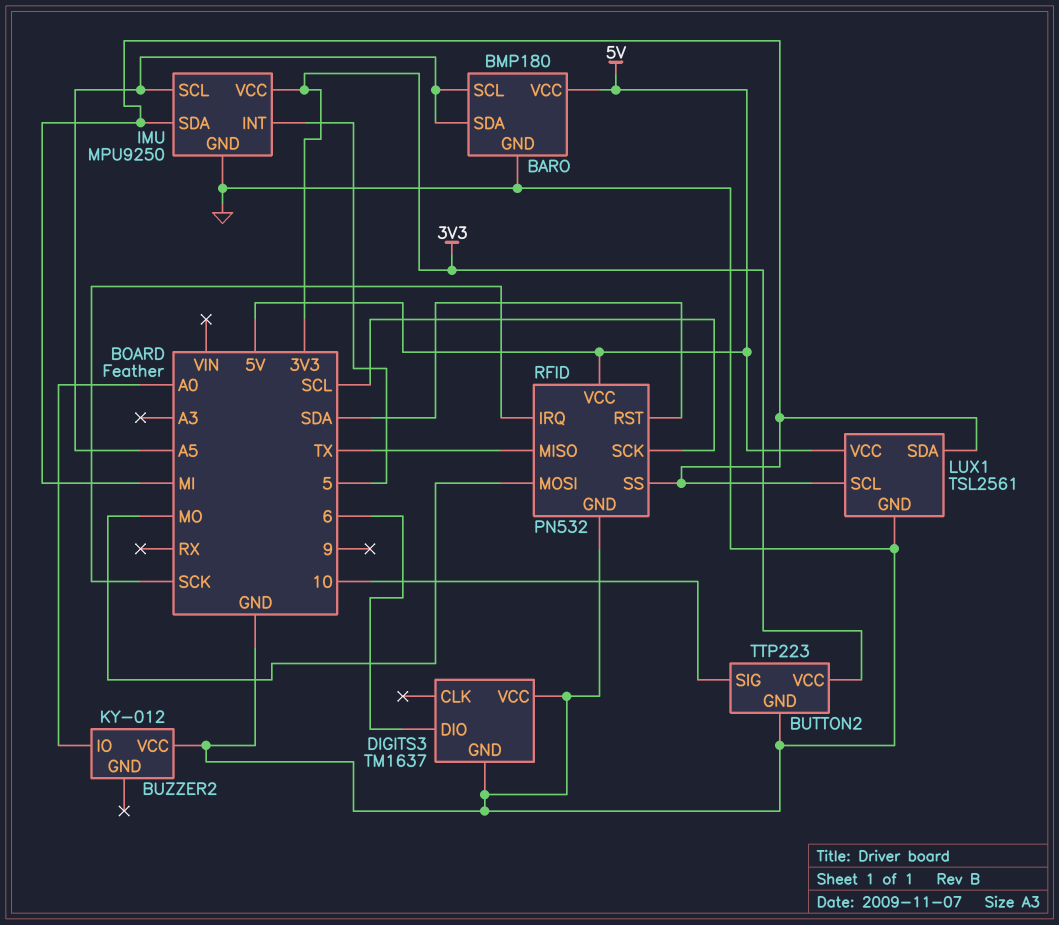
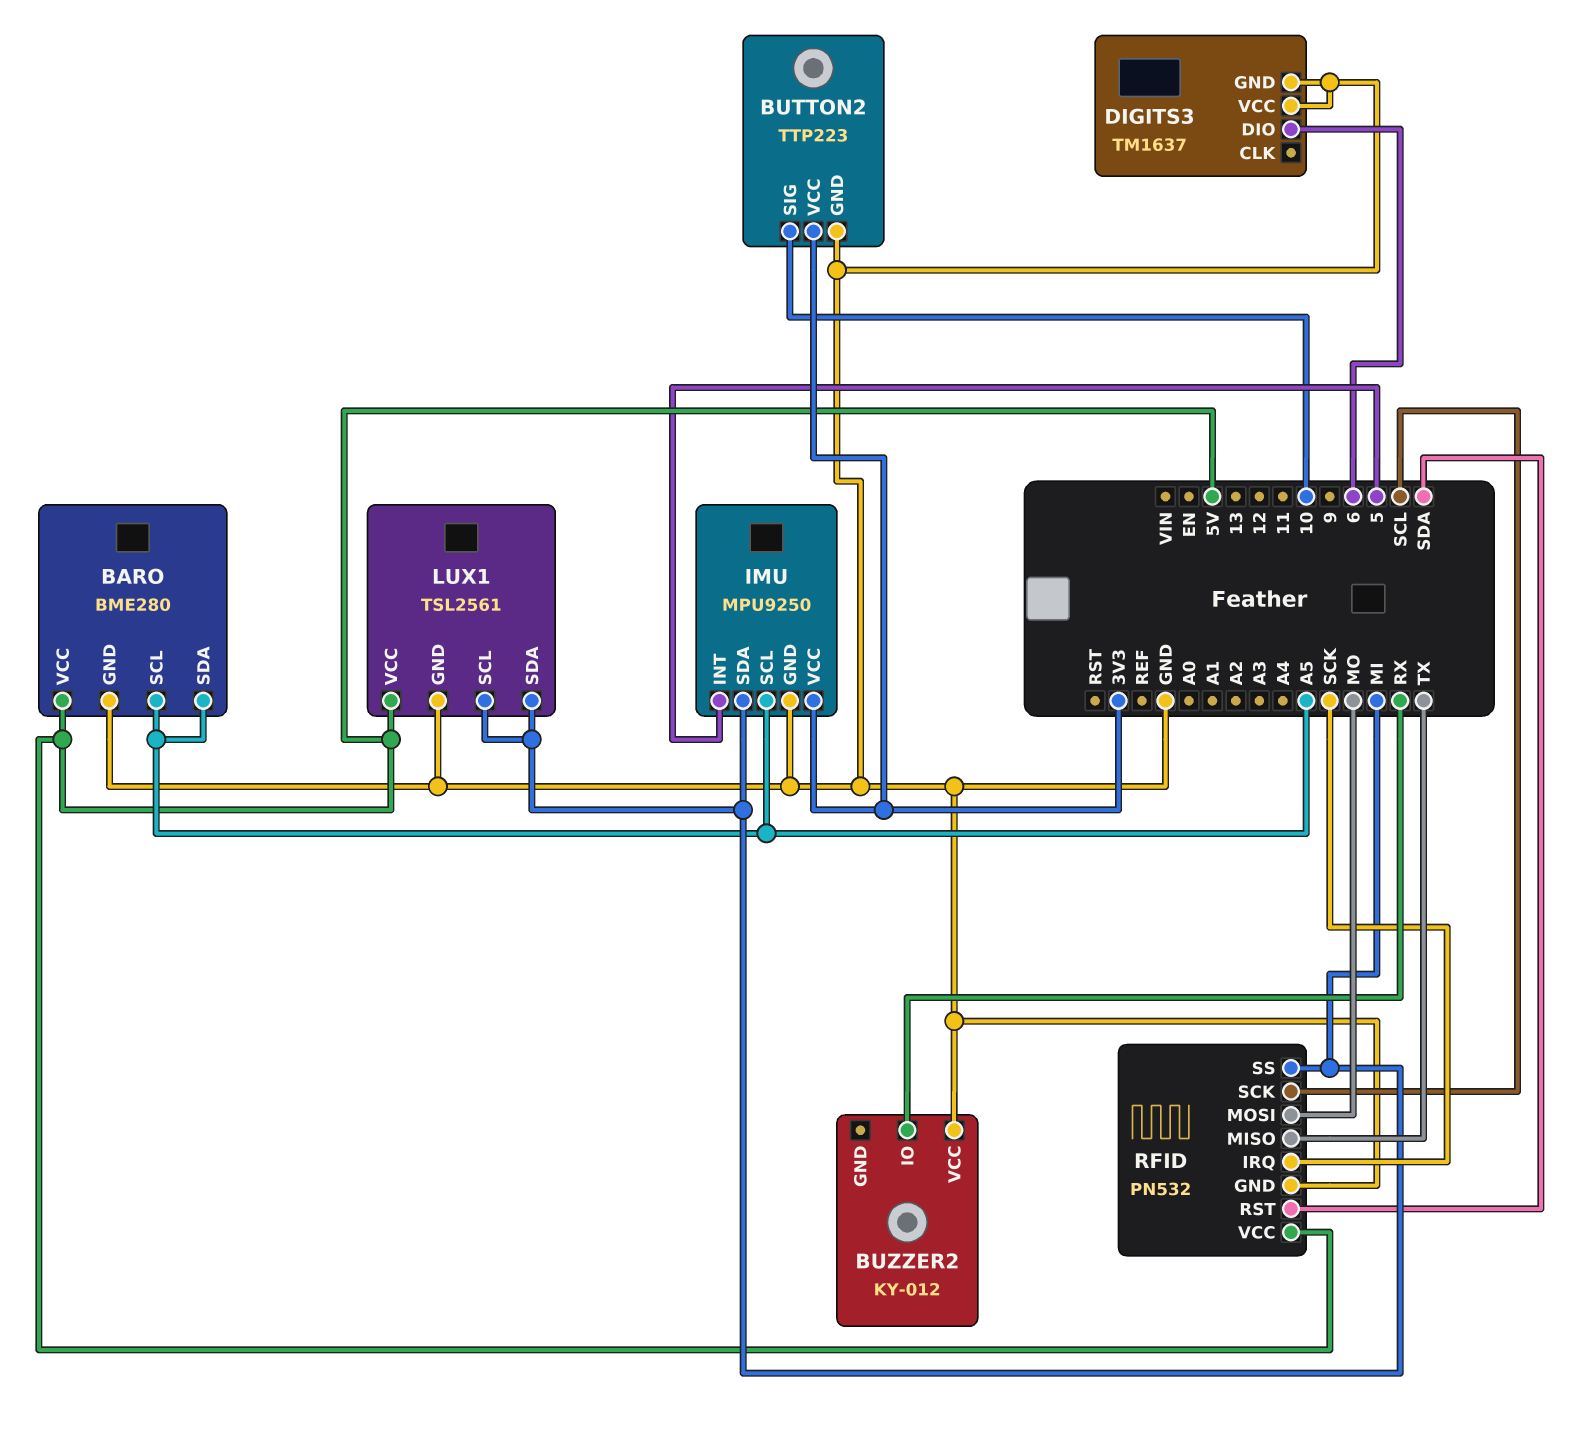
BARO: BMP180 -> BME280
BUZZER2 pin IO: A0 -> RX

